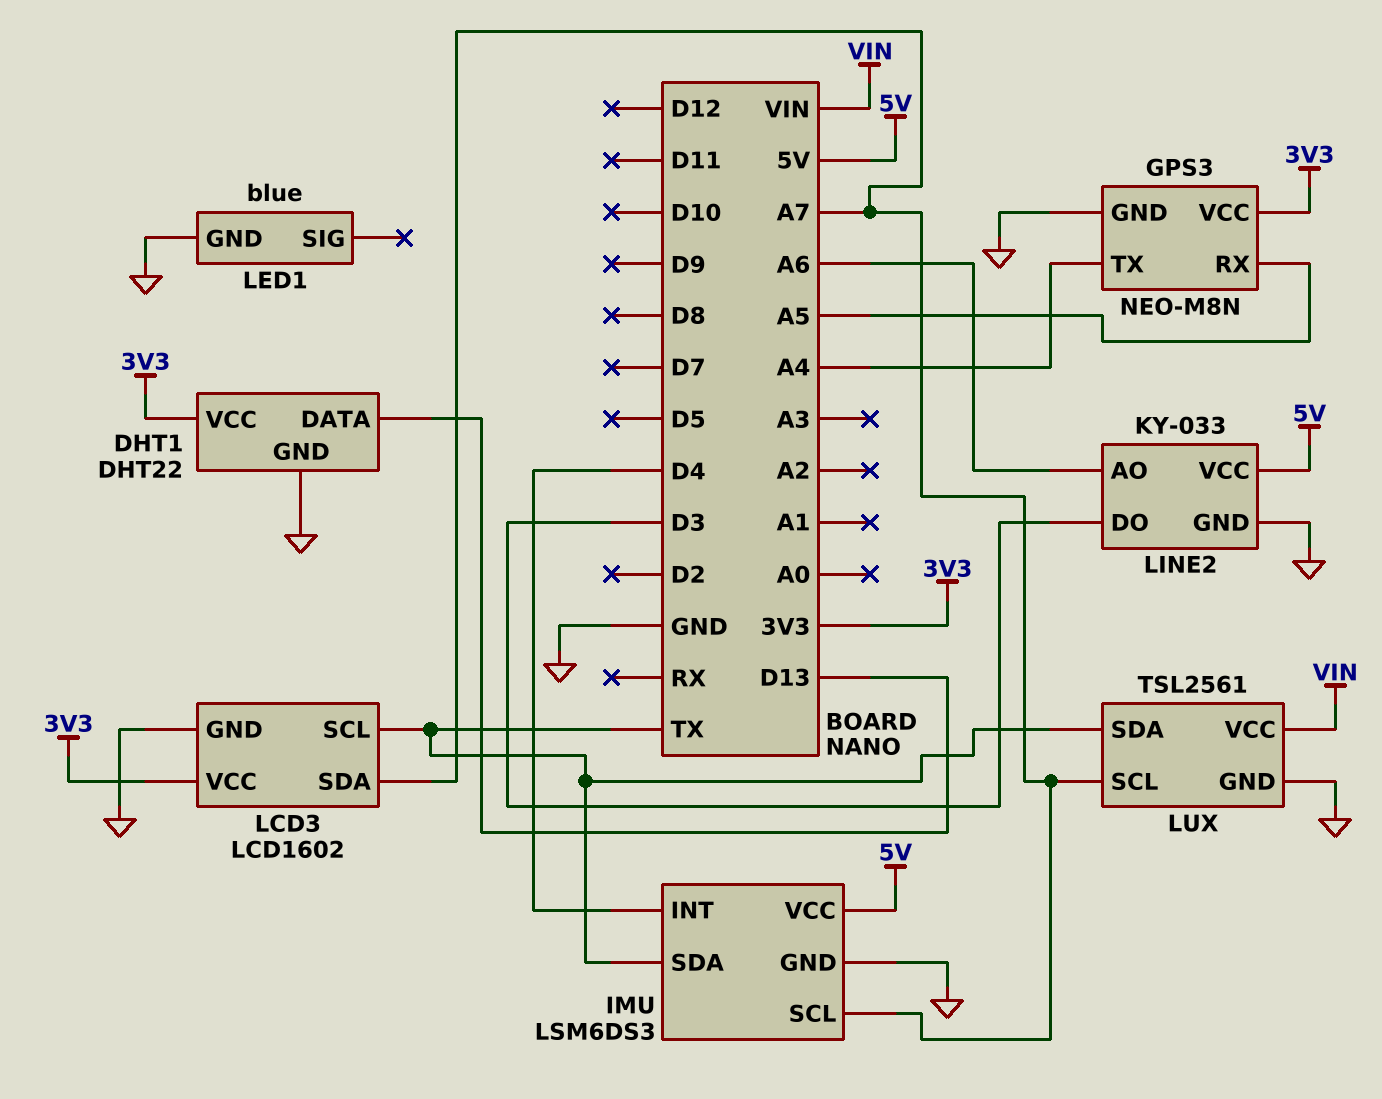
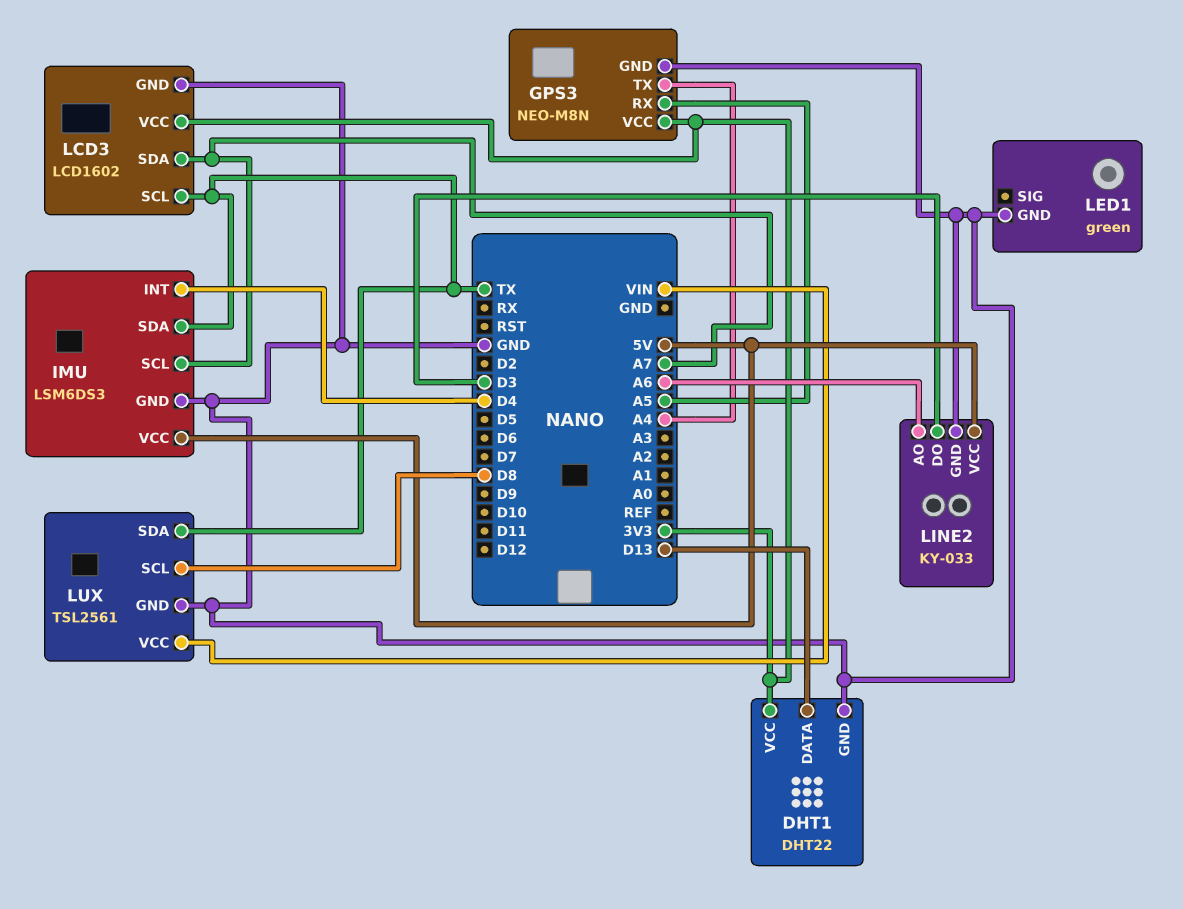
LED1: blue -> green
LUX pin SCL: A7 -> D8

